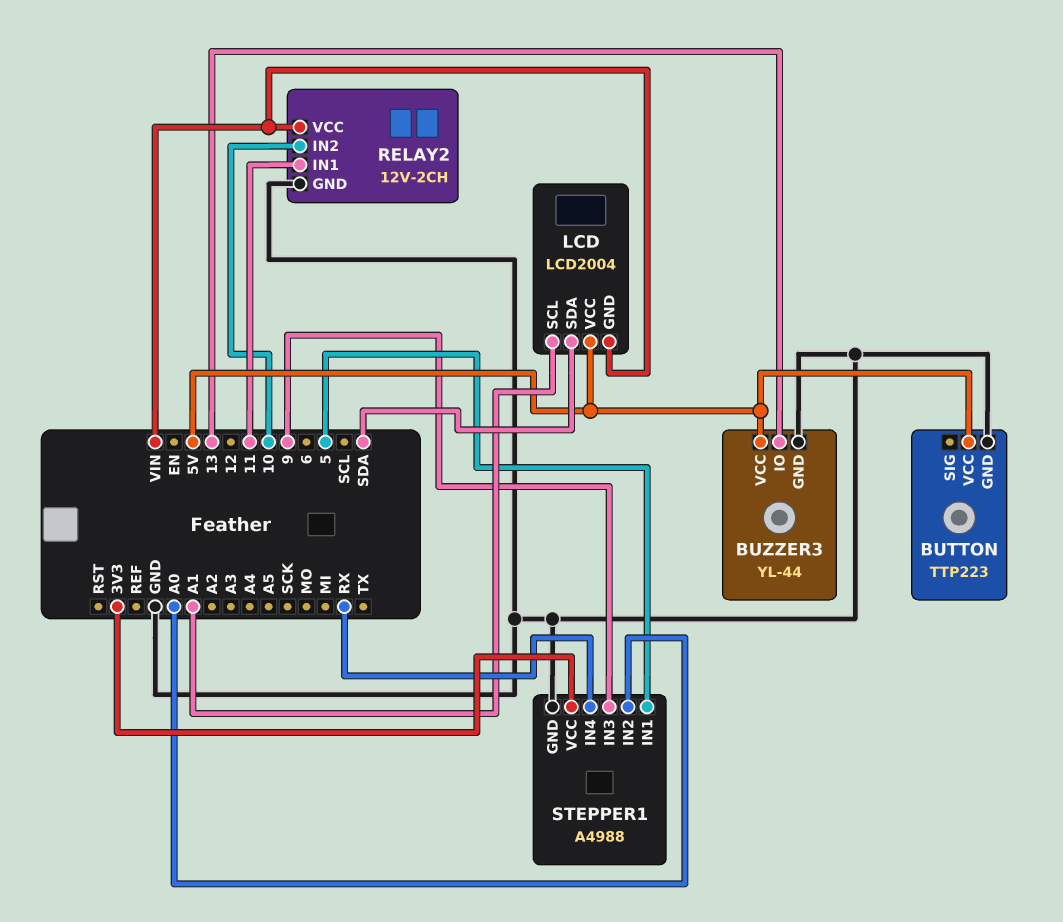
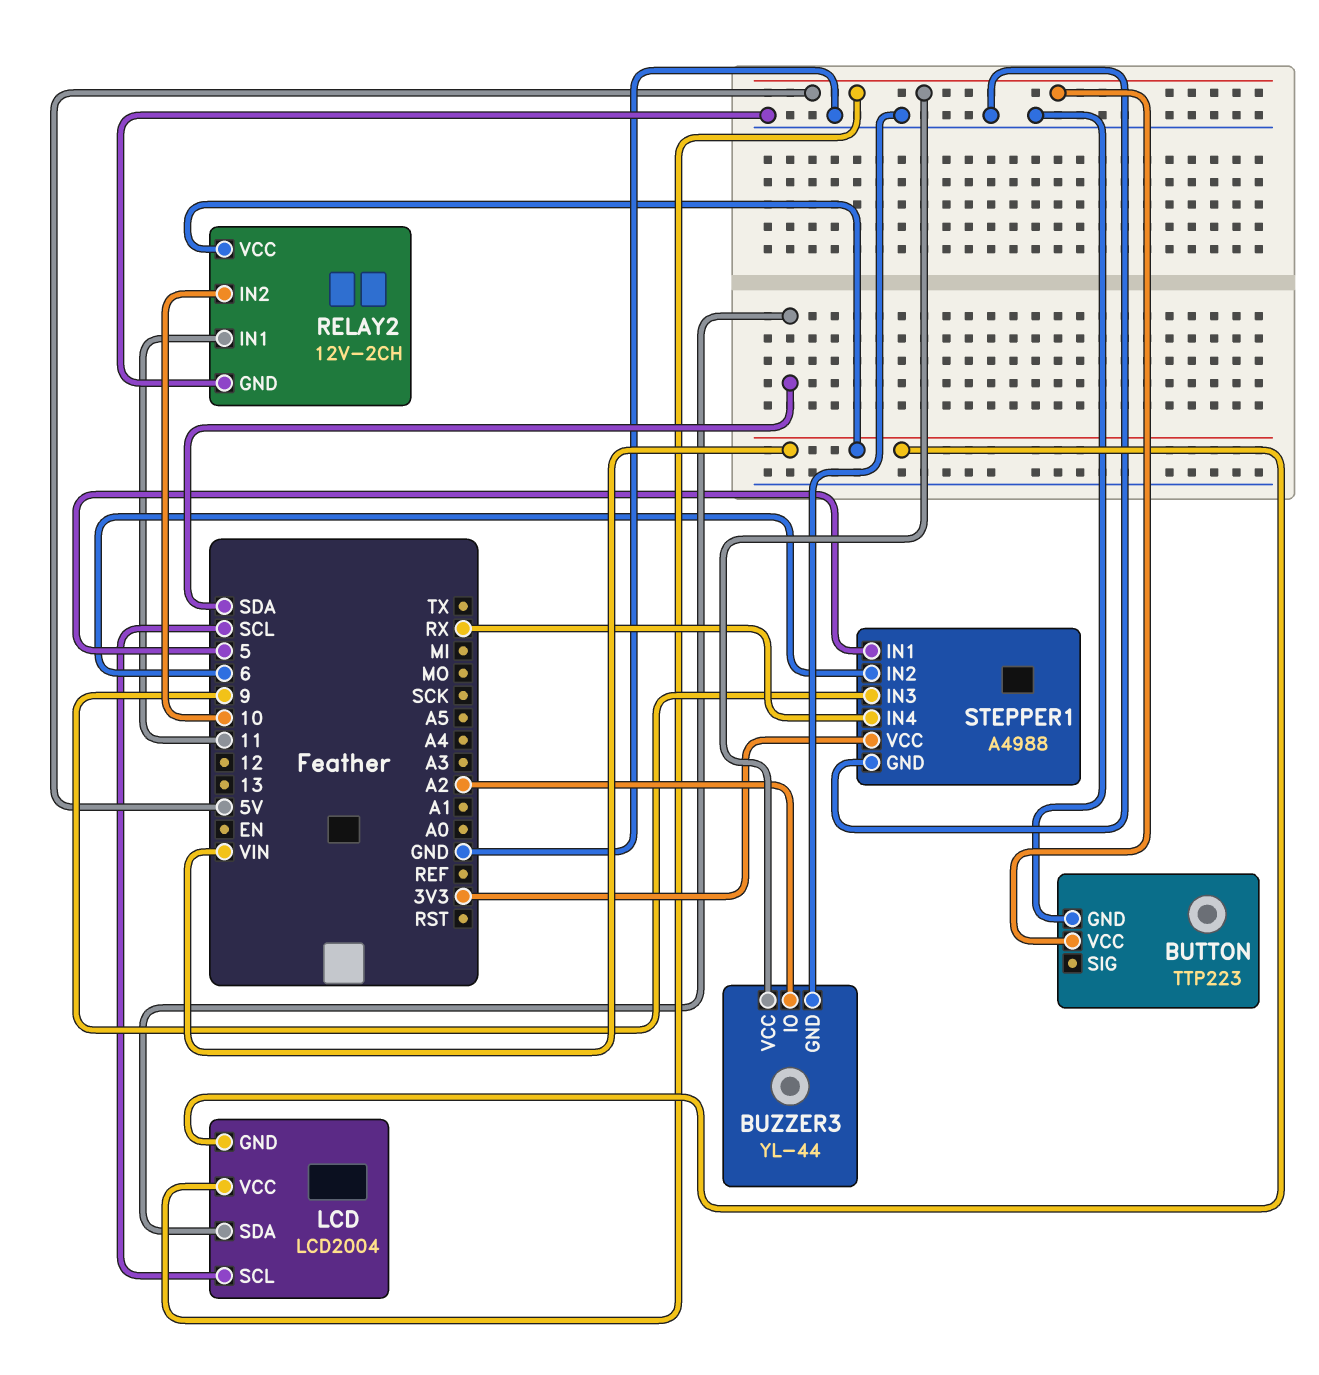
BUZZER3 pin IO: 13 -> A2
LCD pin SCL: A1 -> SCL
STEPPER1 pin IN2: A0 -> 6

